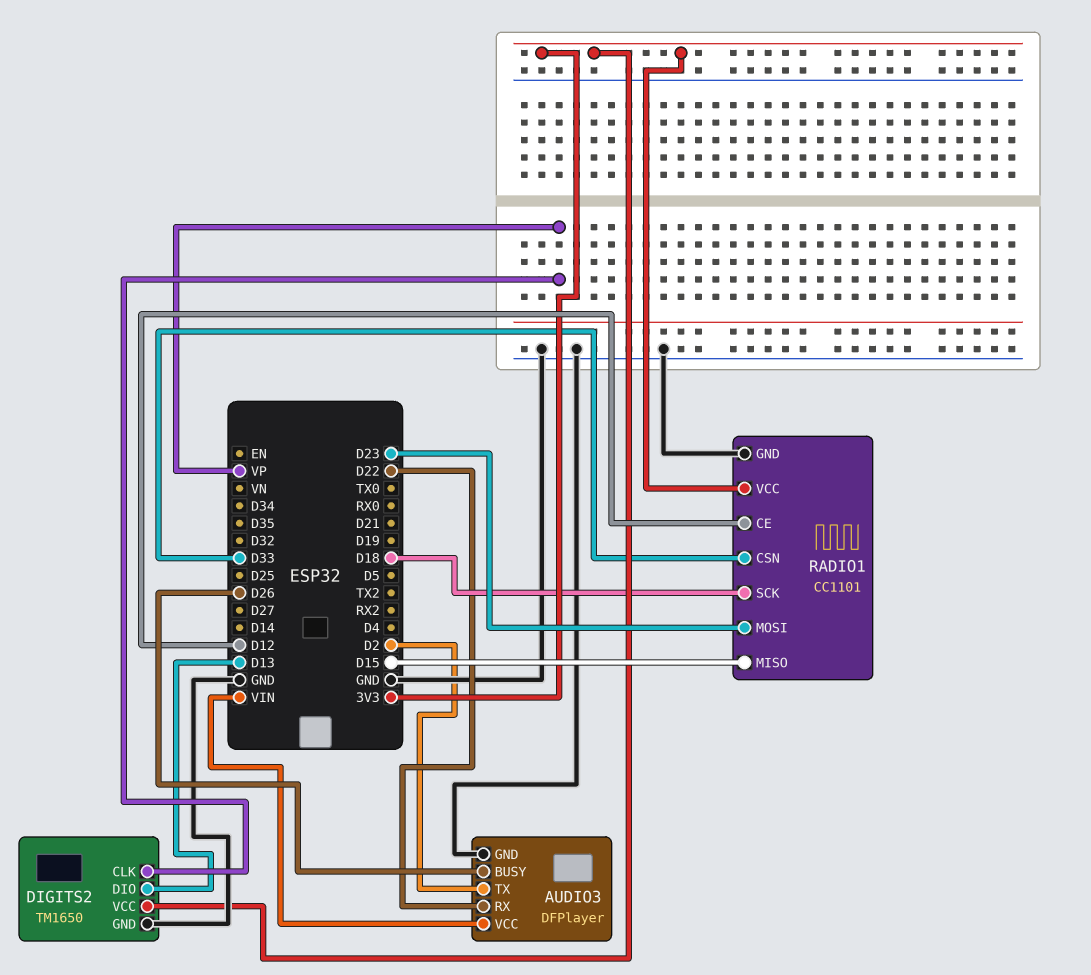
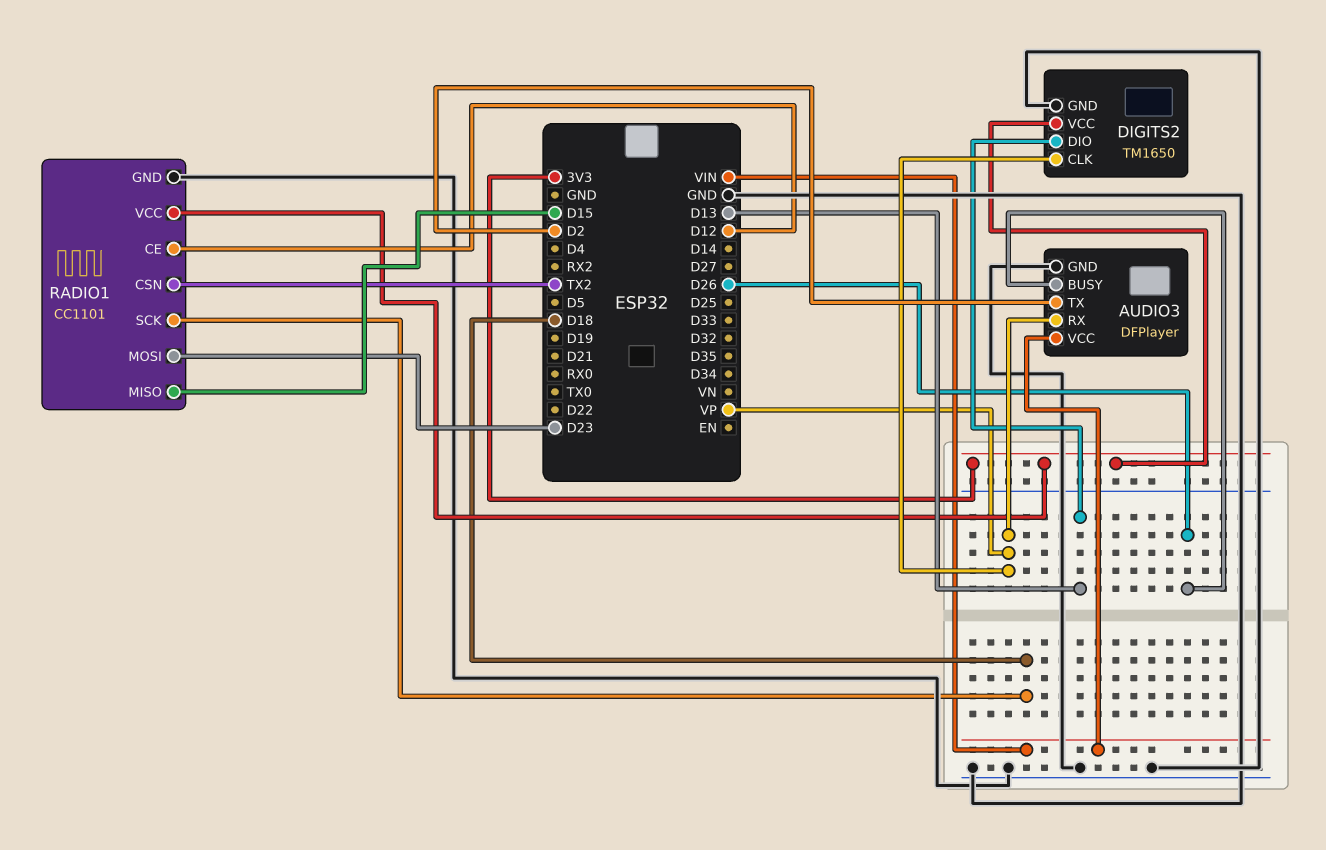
AUDIO3 pin RX: D22 -> VP
RADIO1 pin CSN: D33 -> TX2

